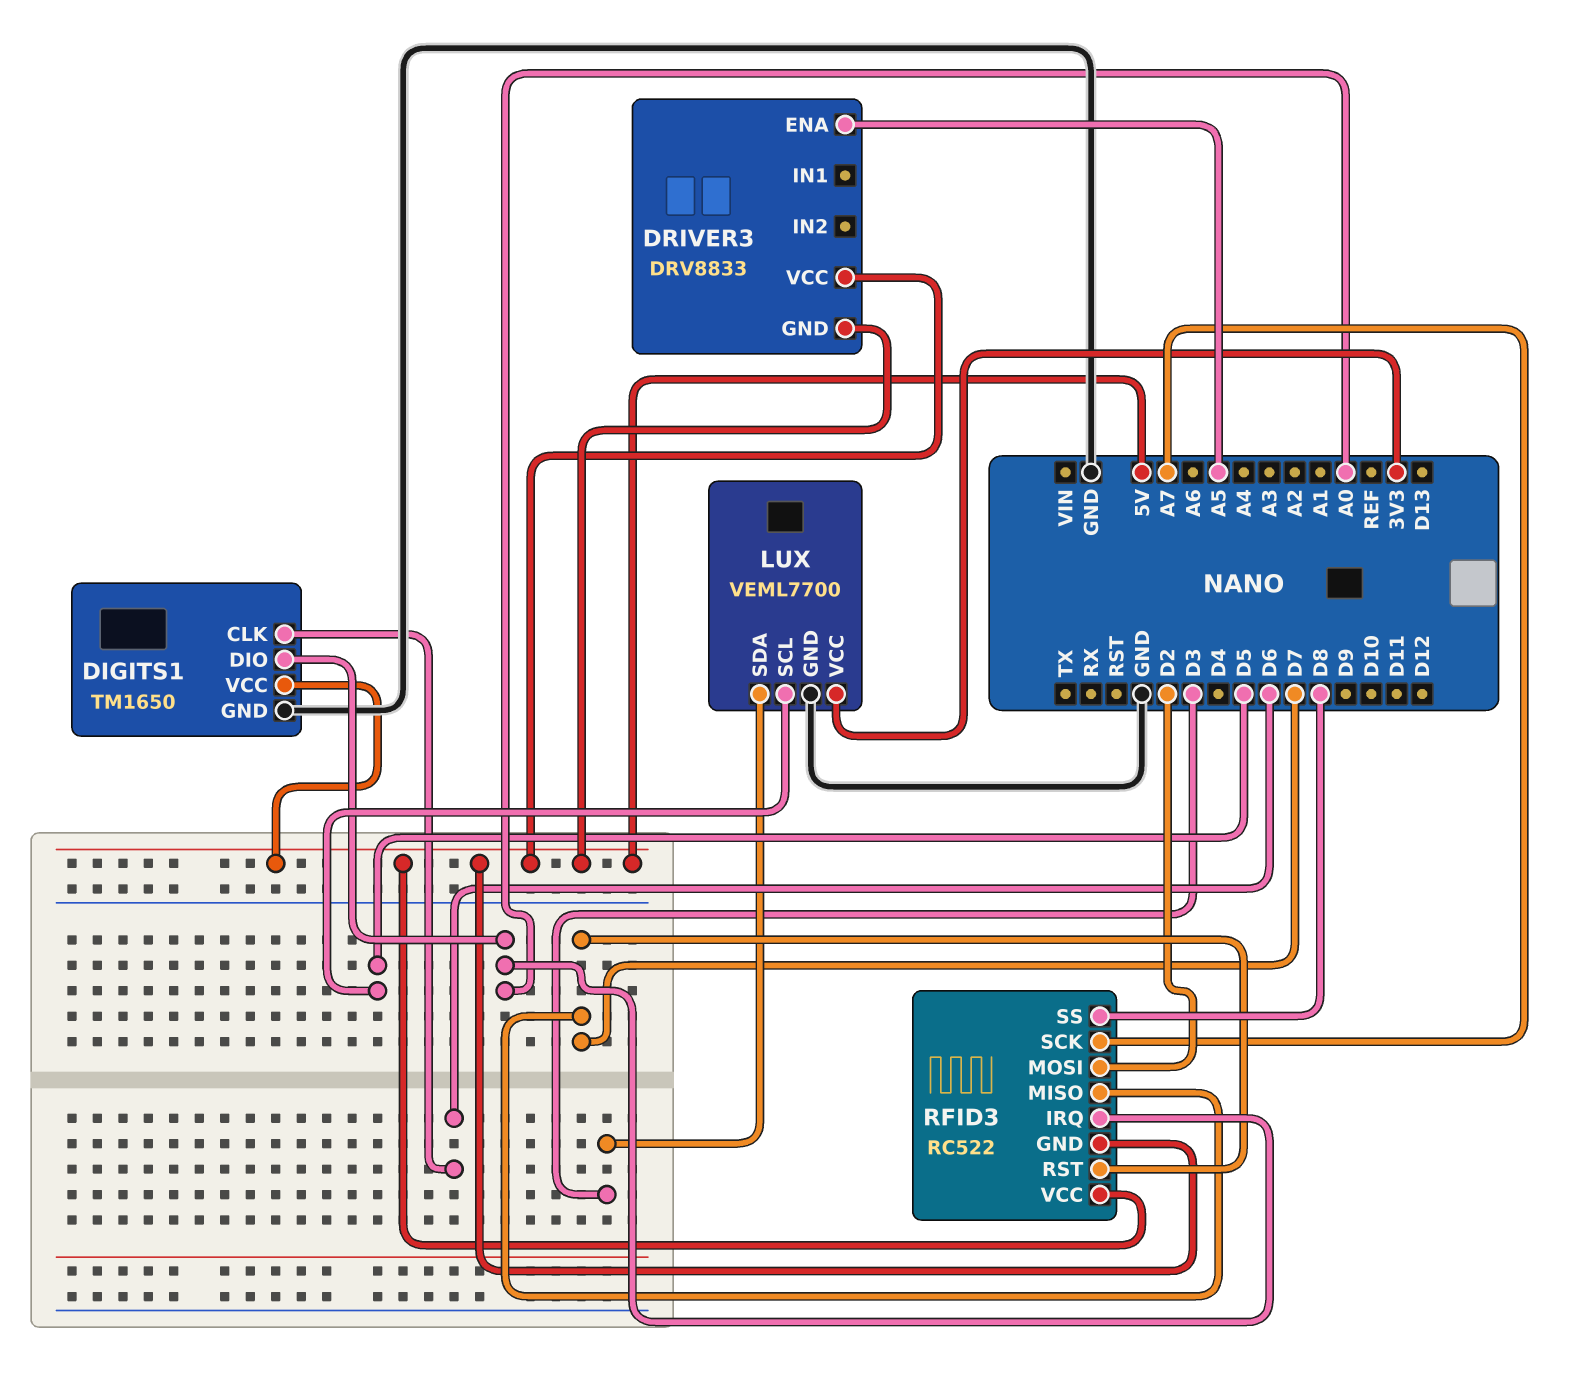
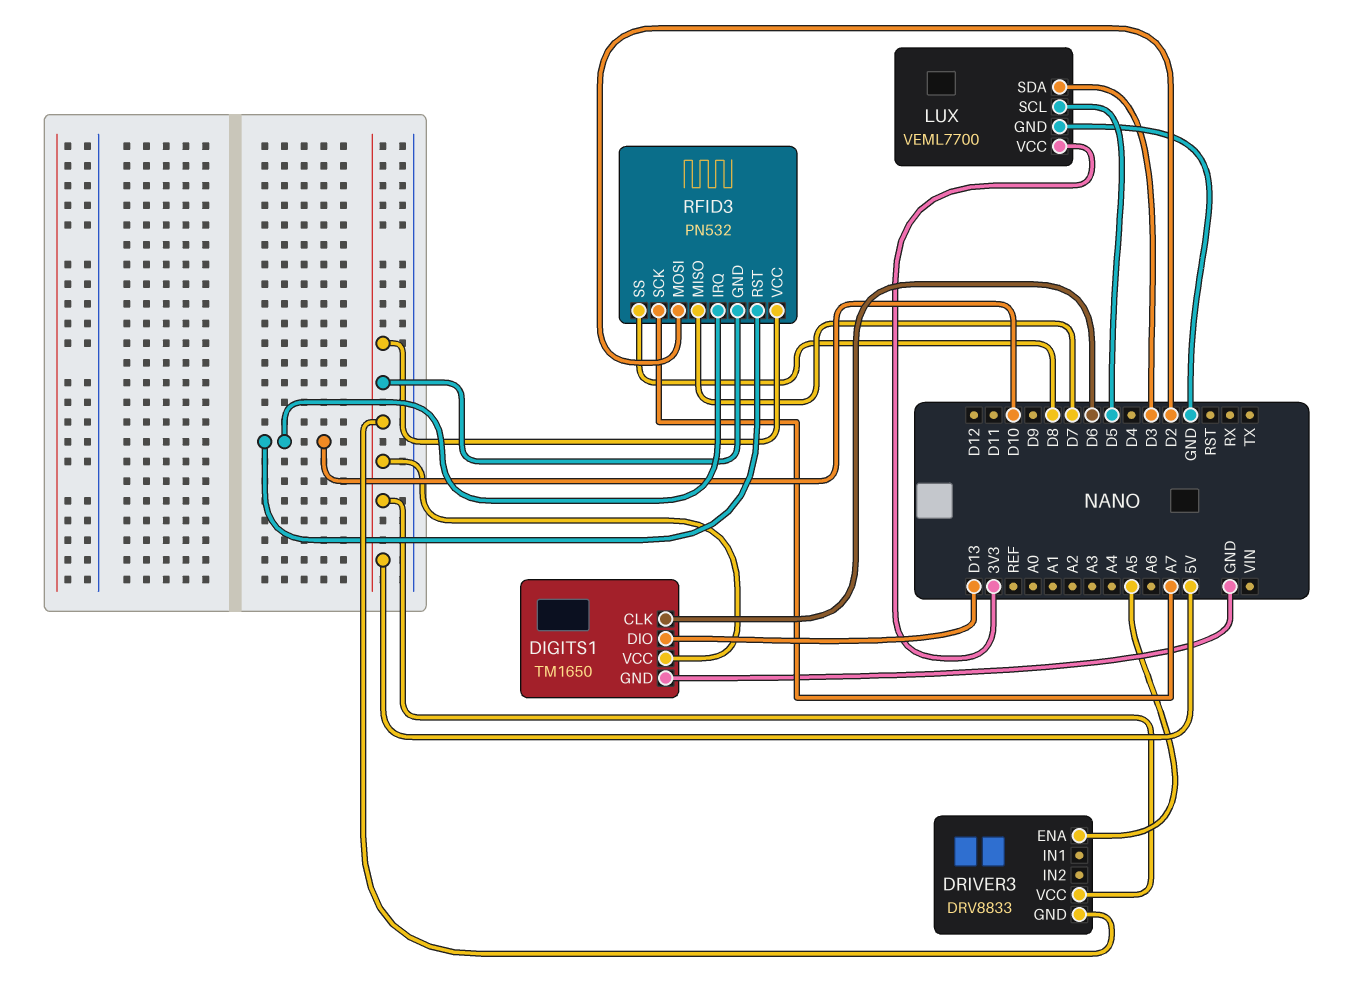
DIGITS1 pin DIO: A0 -> D13
RFID3: RC522 -> PN532
RFID3 pin IRQ: A0 -> D10
RFID3 pin RST: D7 -> D10

